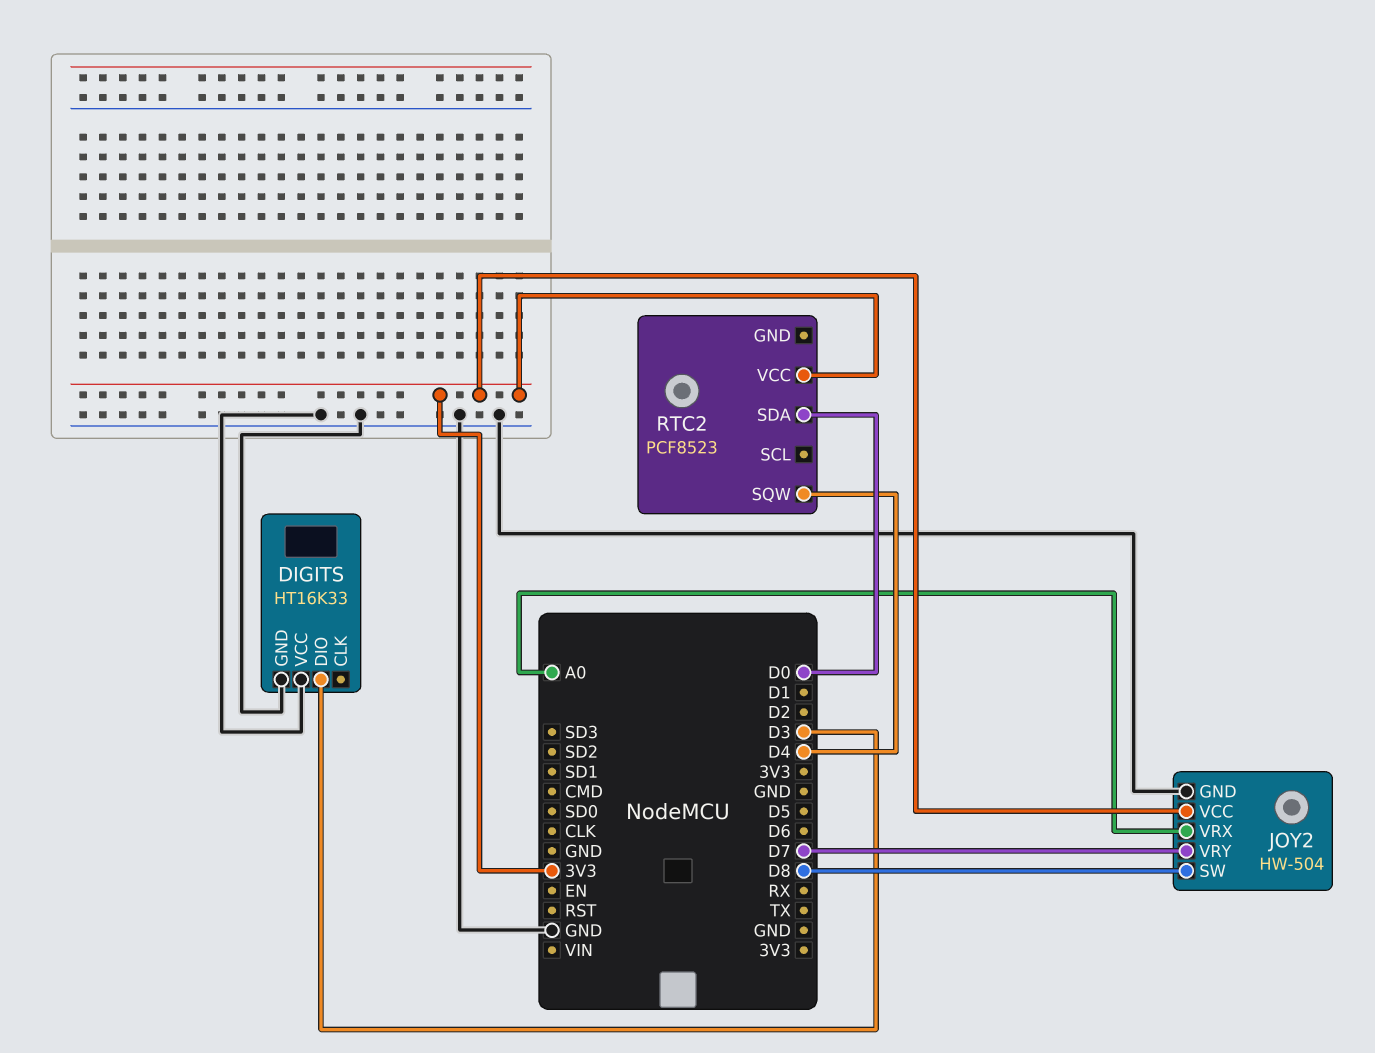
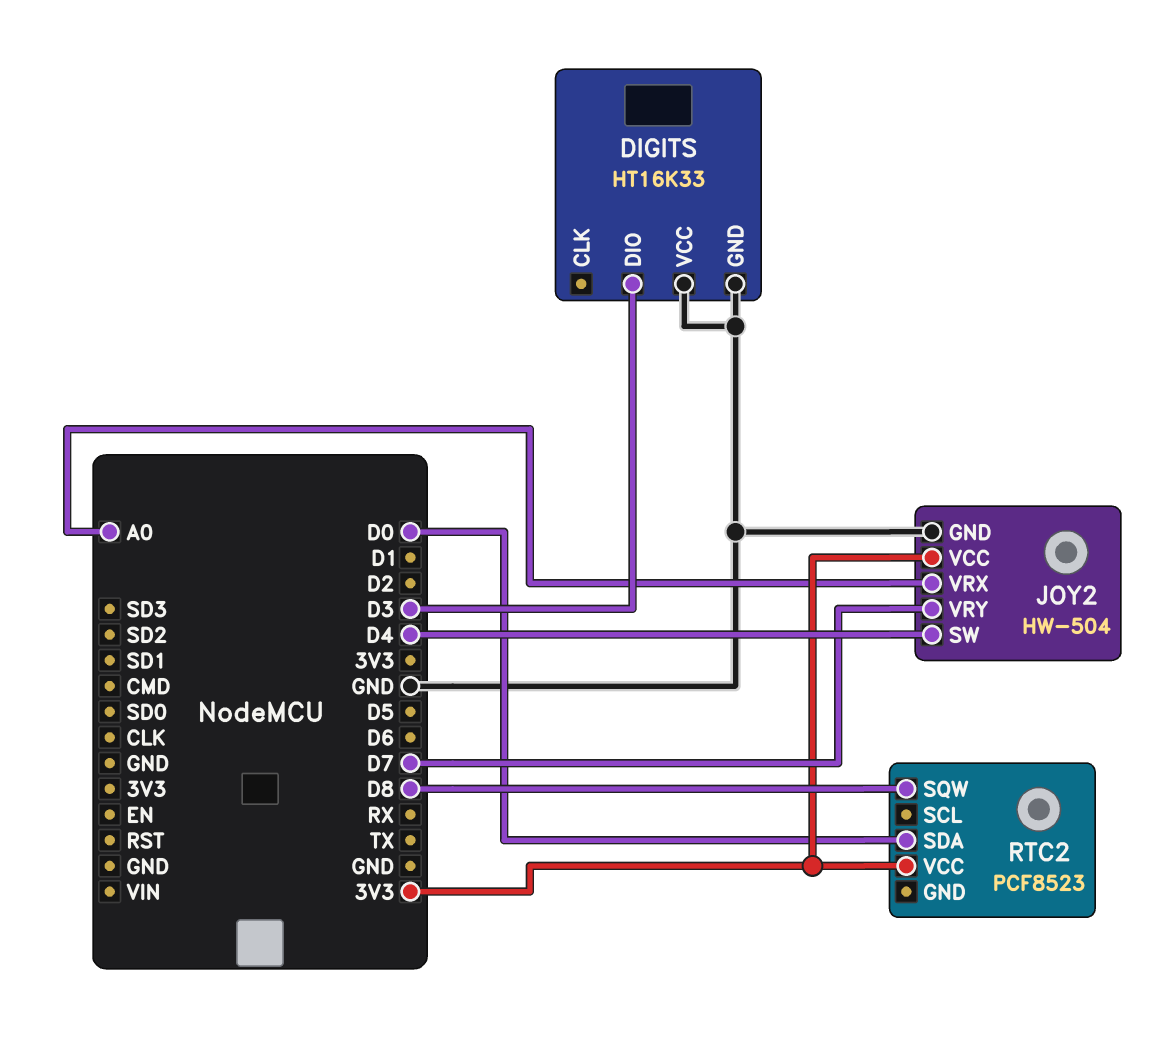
JOY2 pin SW: D8 -> D4
RTC2 pin SQW: D4 -> D8

